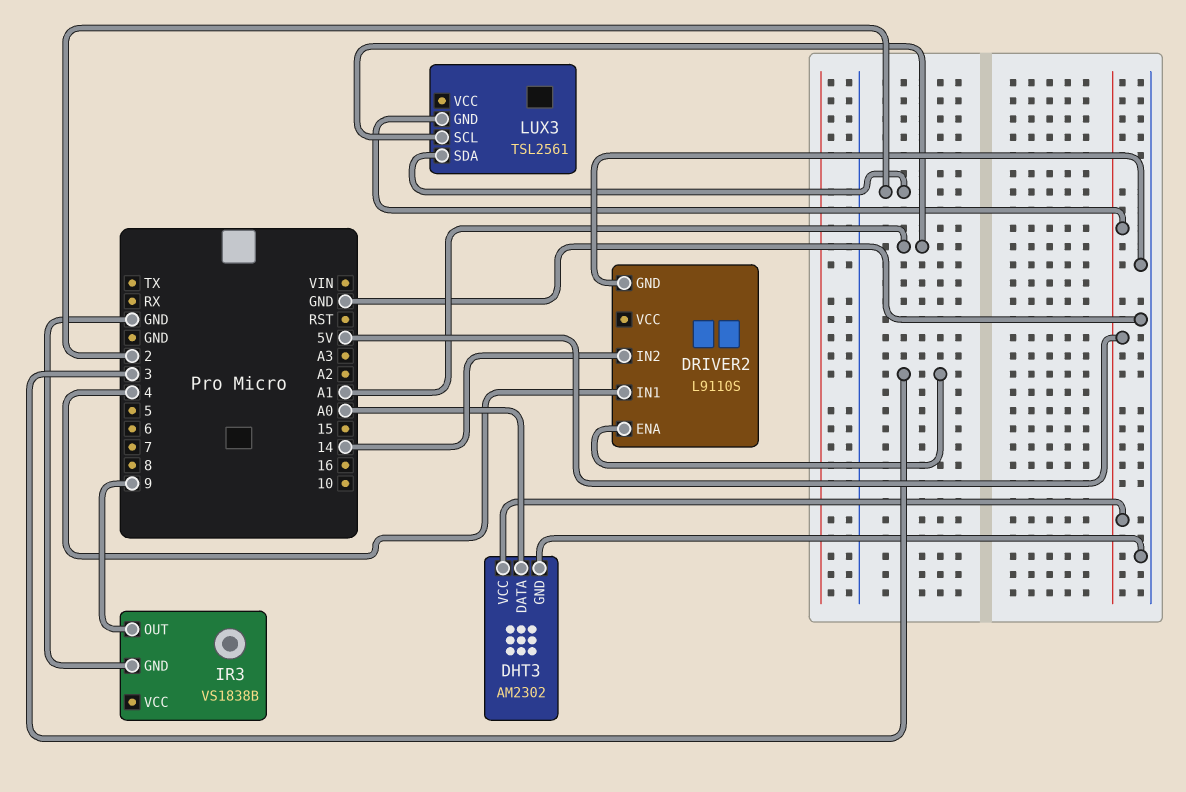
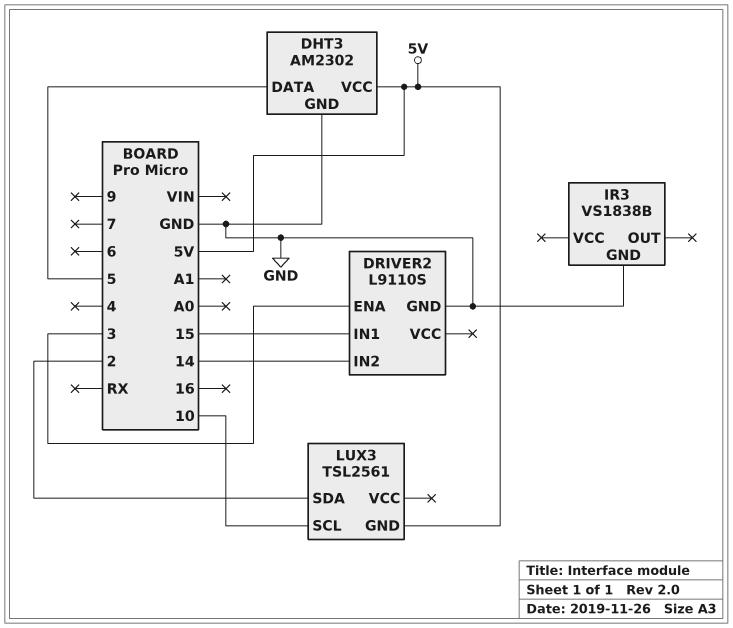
DHT3 pin DATA: A0 -> 5
DRIVER2 pin IN1: 4 -> 15
IR3 pin OUT: 9 -> none
LUX3 pin SCL: A1 -> 10

